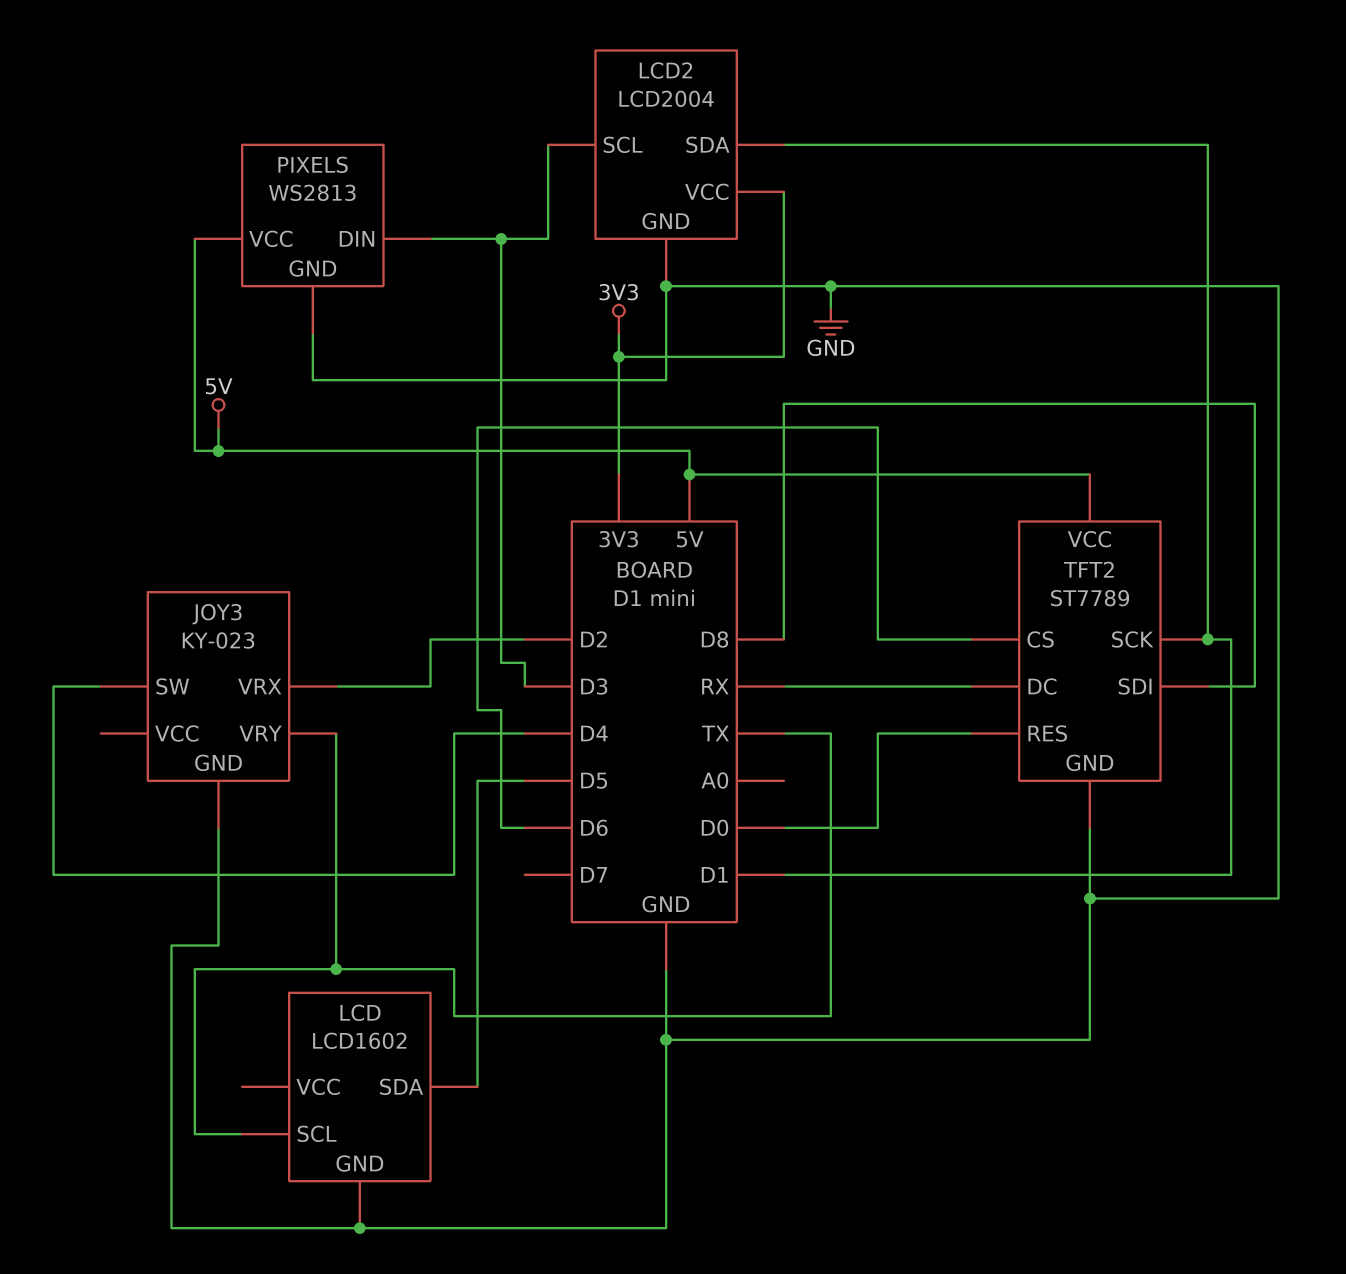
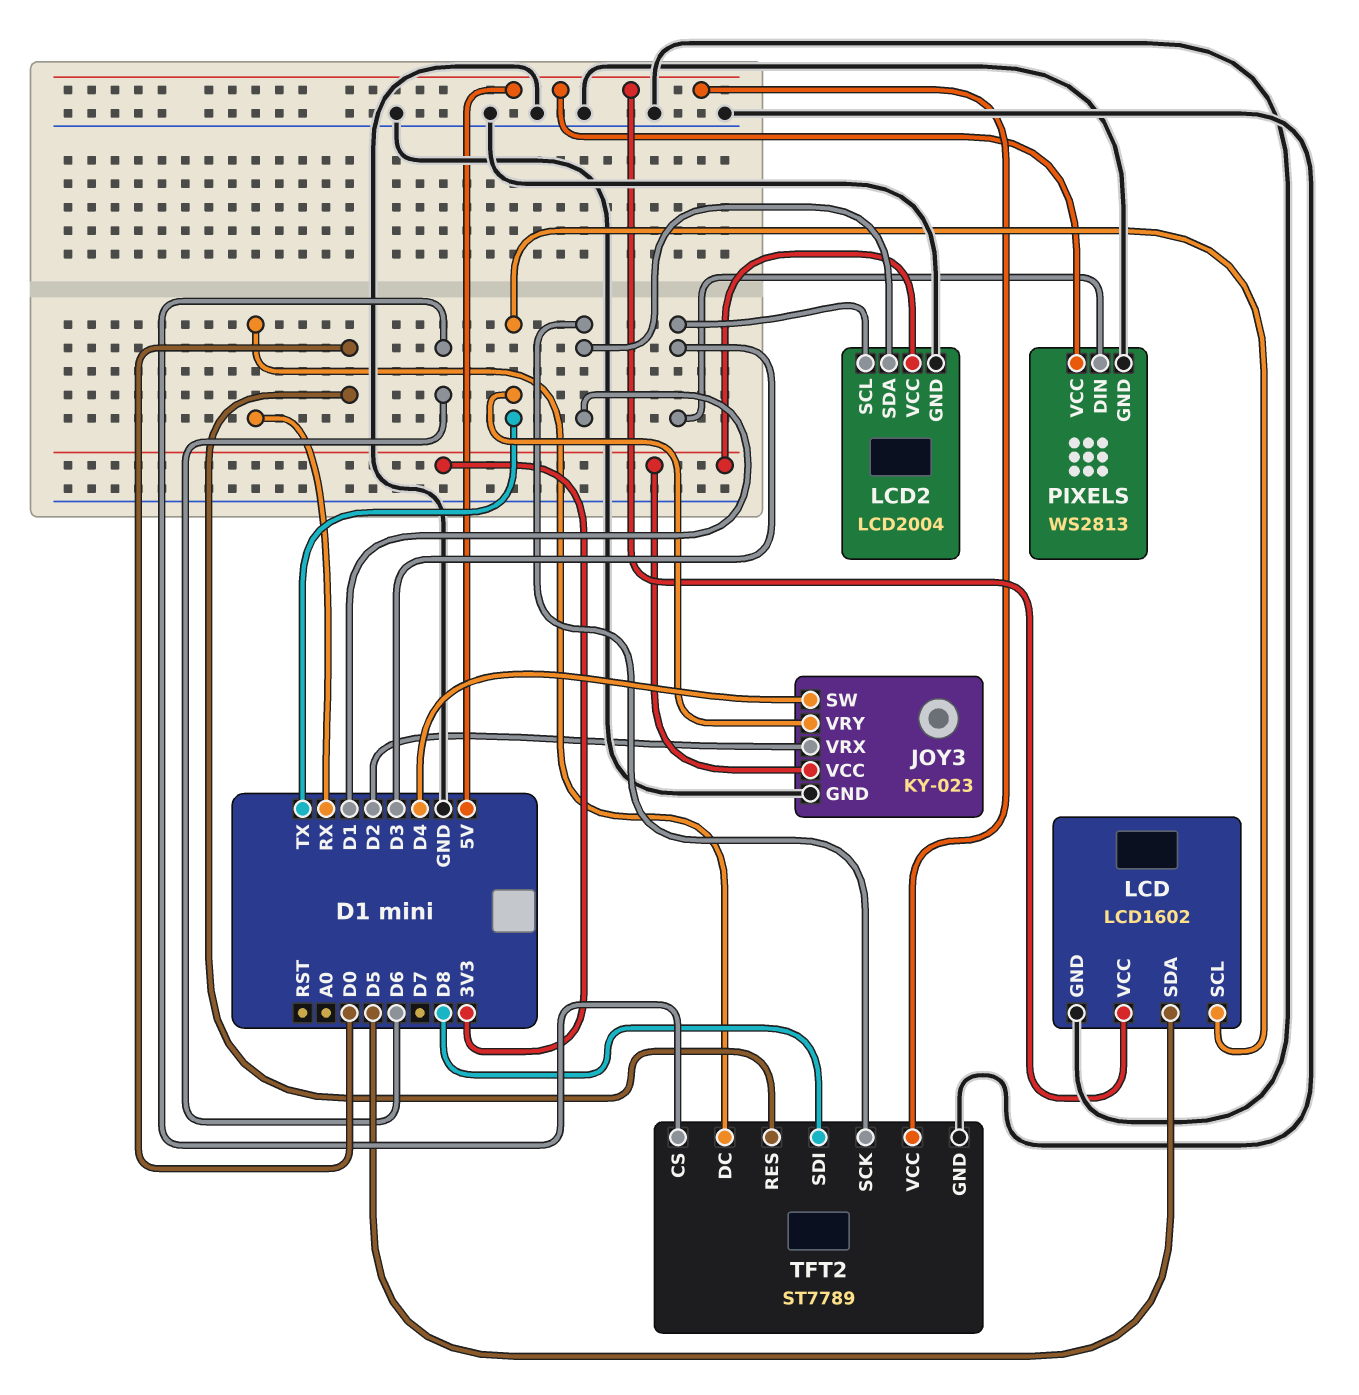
JOY3 pin VCC: none -> 3V3
LCD pin VCC: none -> 5V

